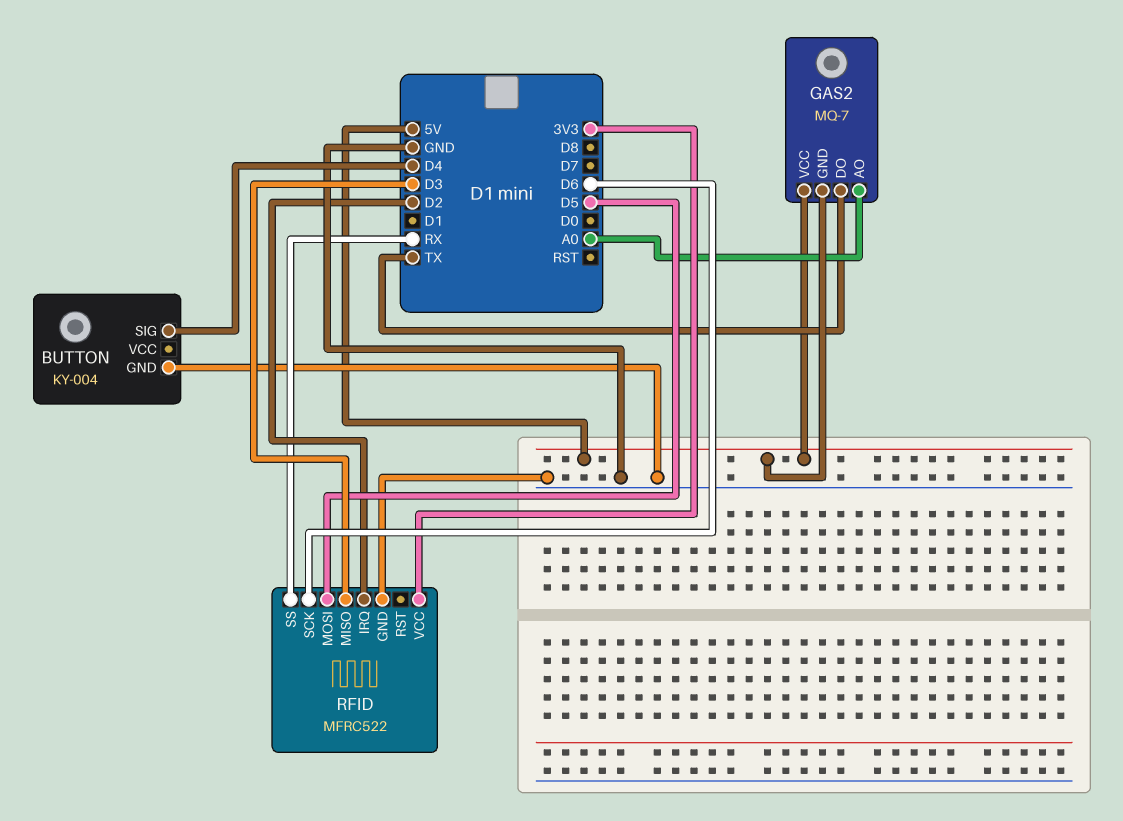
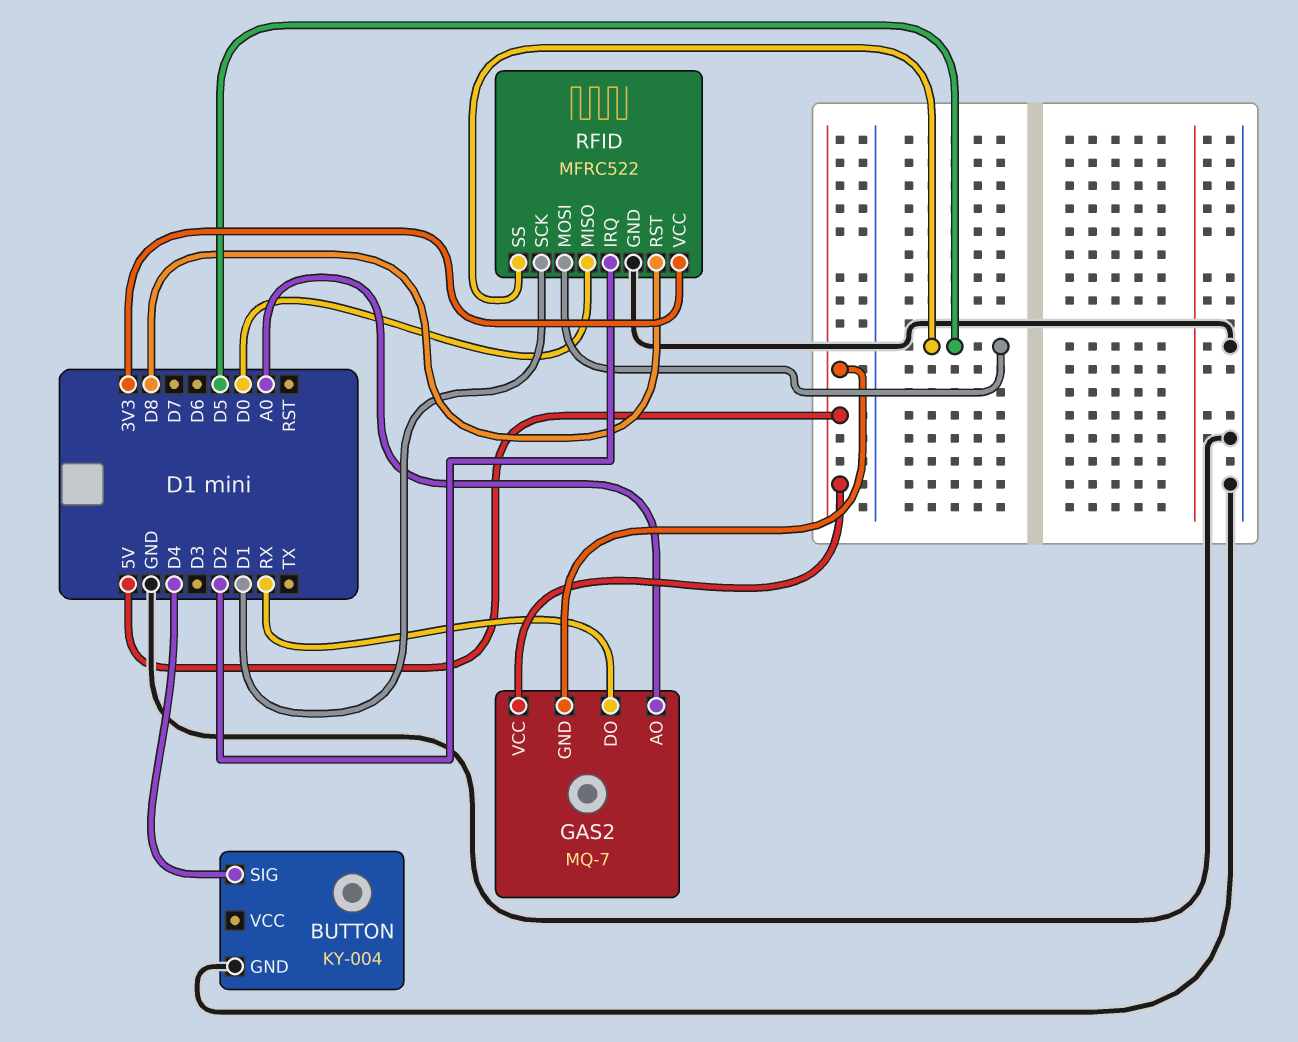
GAS2 pin DO: TX -> RX
RFID pin MISO: D3 -> D0
RFID pin RST: none -> D8
RFID pin SCK: D6 -> D1
RFID pin SS: RX -> D5

